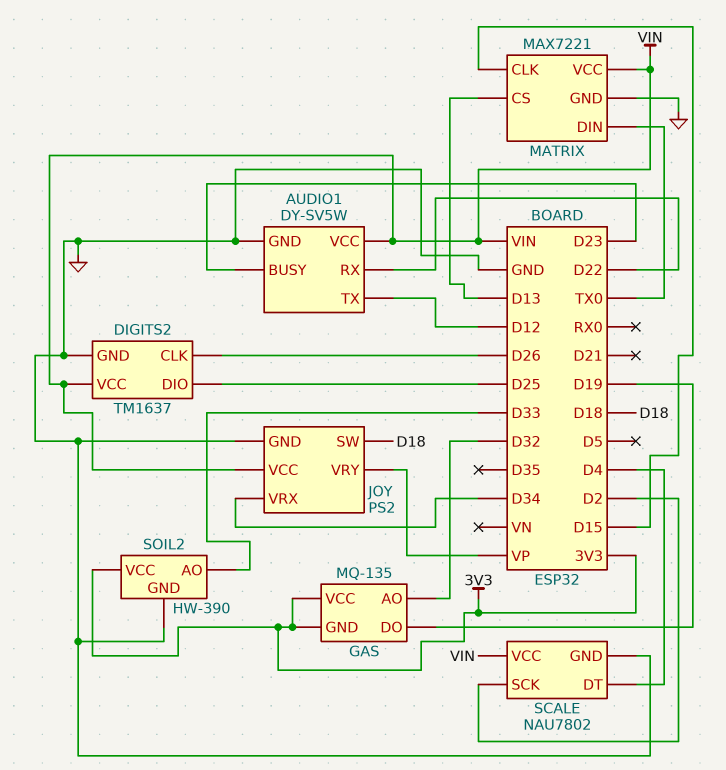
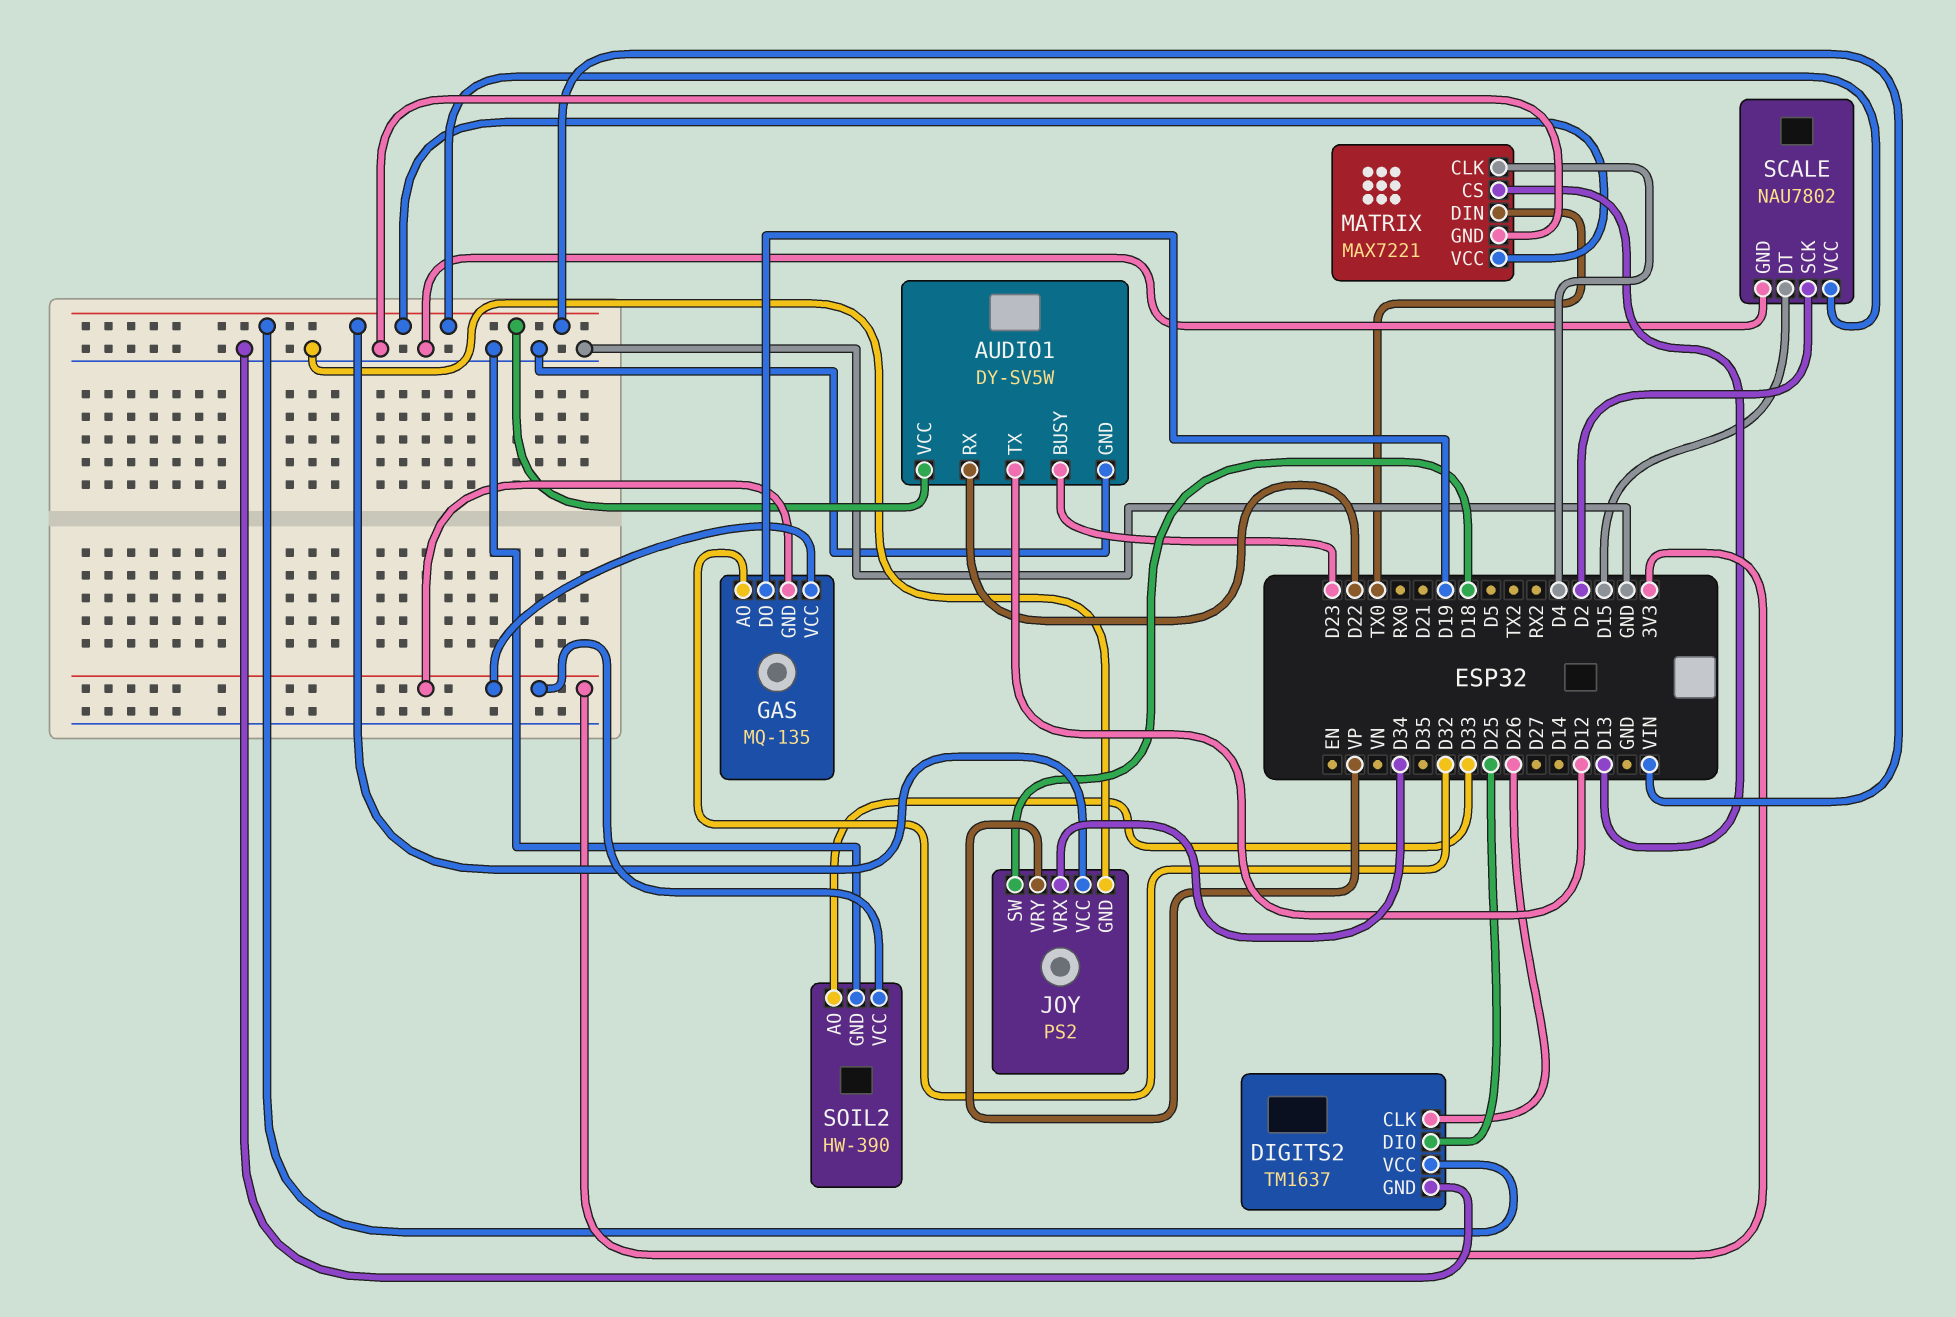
MATRIX pin CLK: D15 -> D4
SCALE pin DT: D4 -> D15

